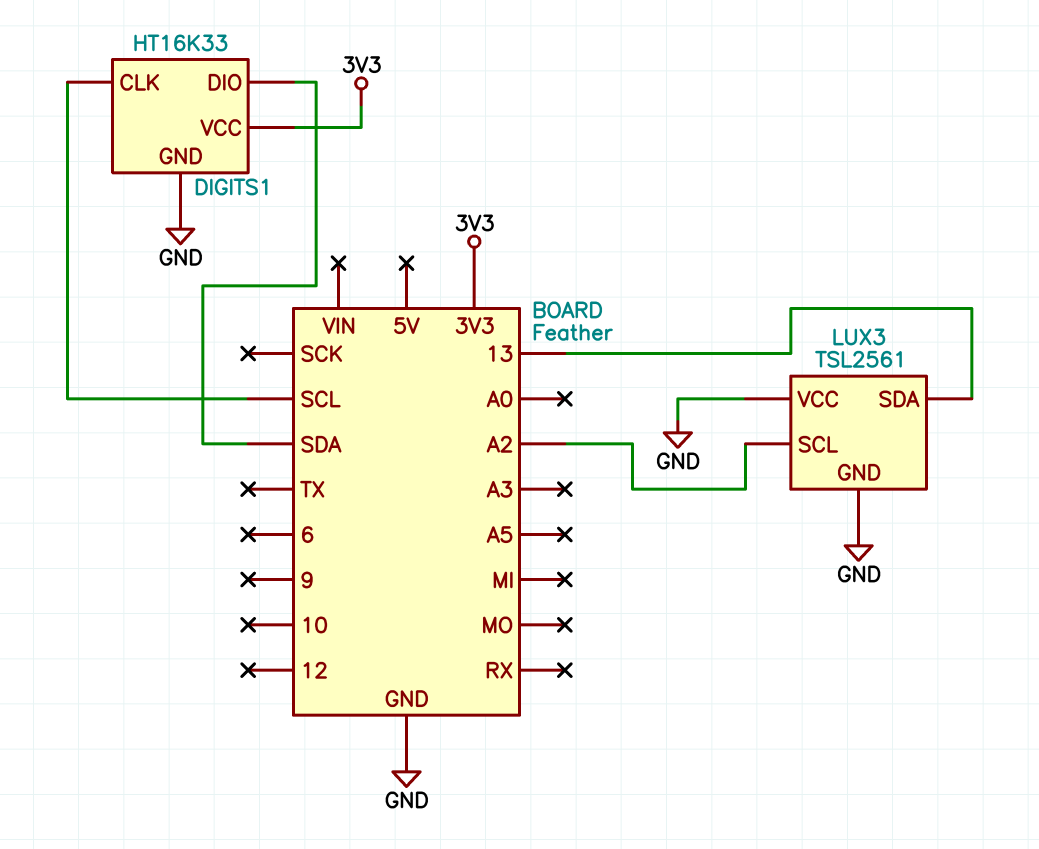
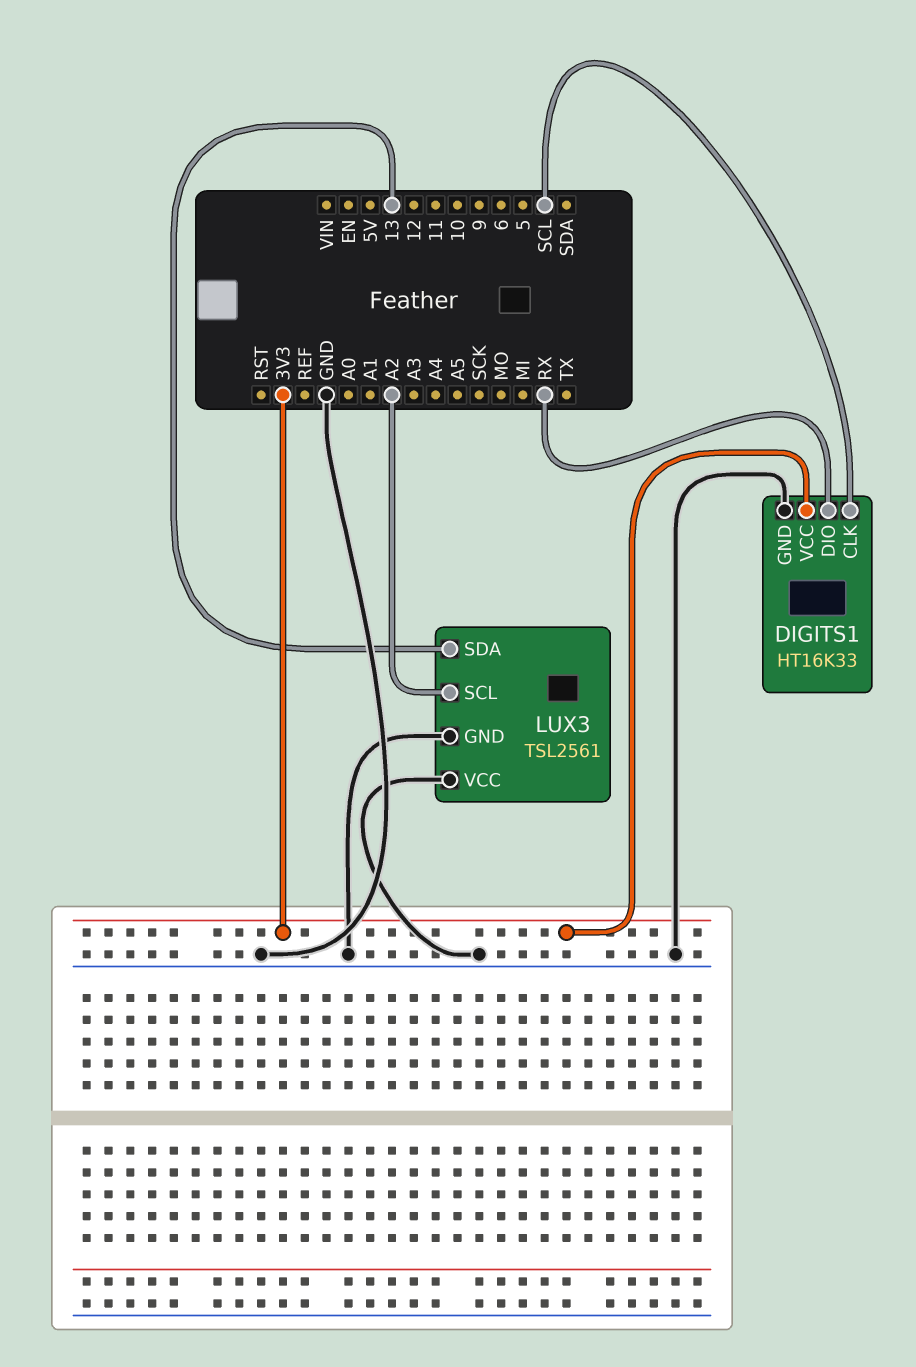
DIGITS1 pin DIO: SDA -> RX

